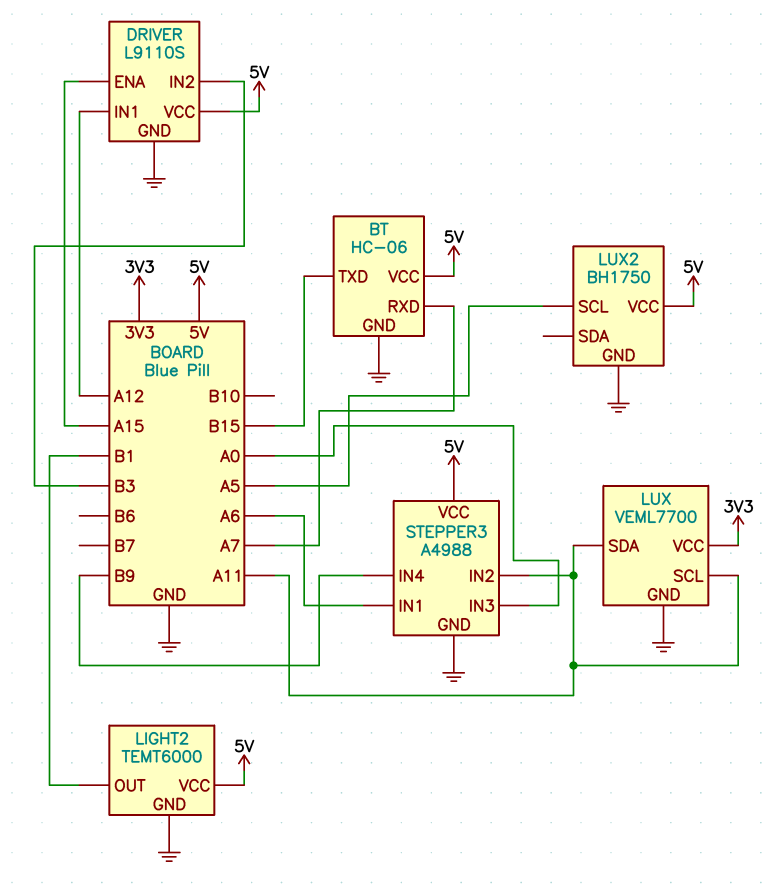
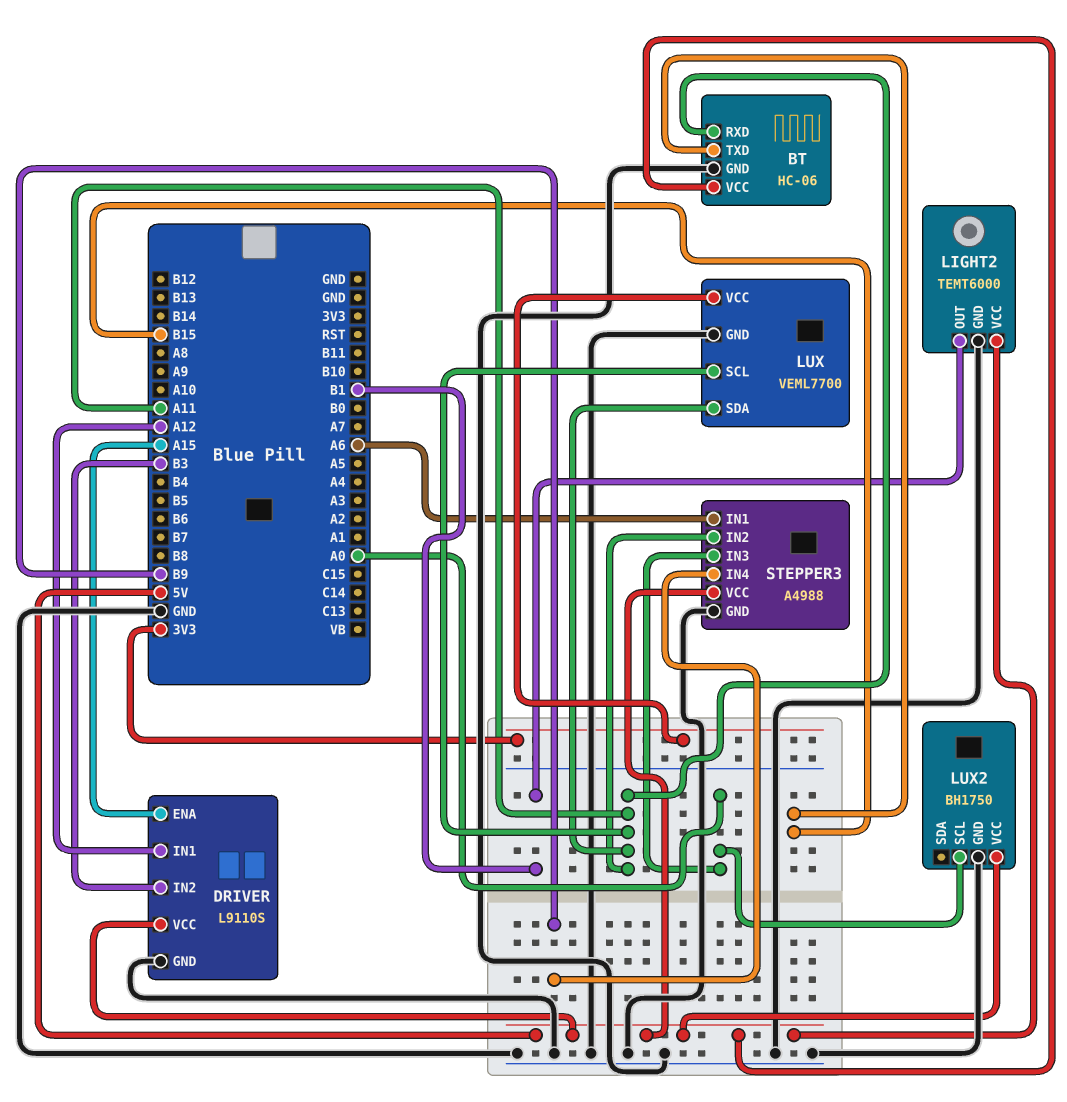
BT pin RXD: A7 -> A11
LUX2 pin SCL: A5 -> A0

